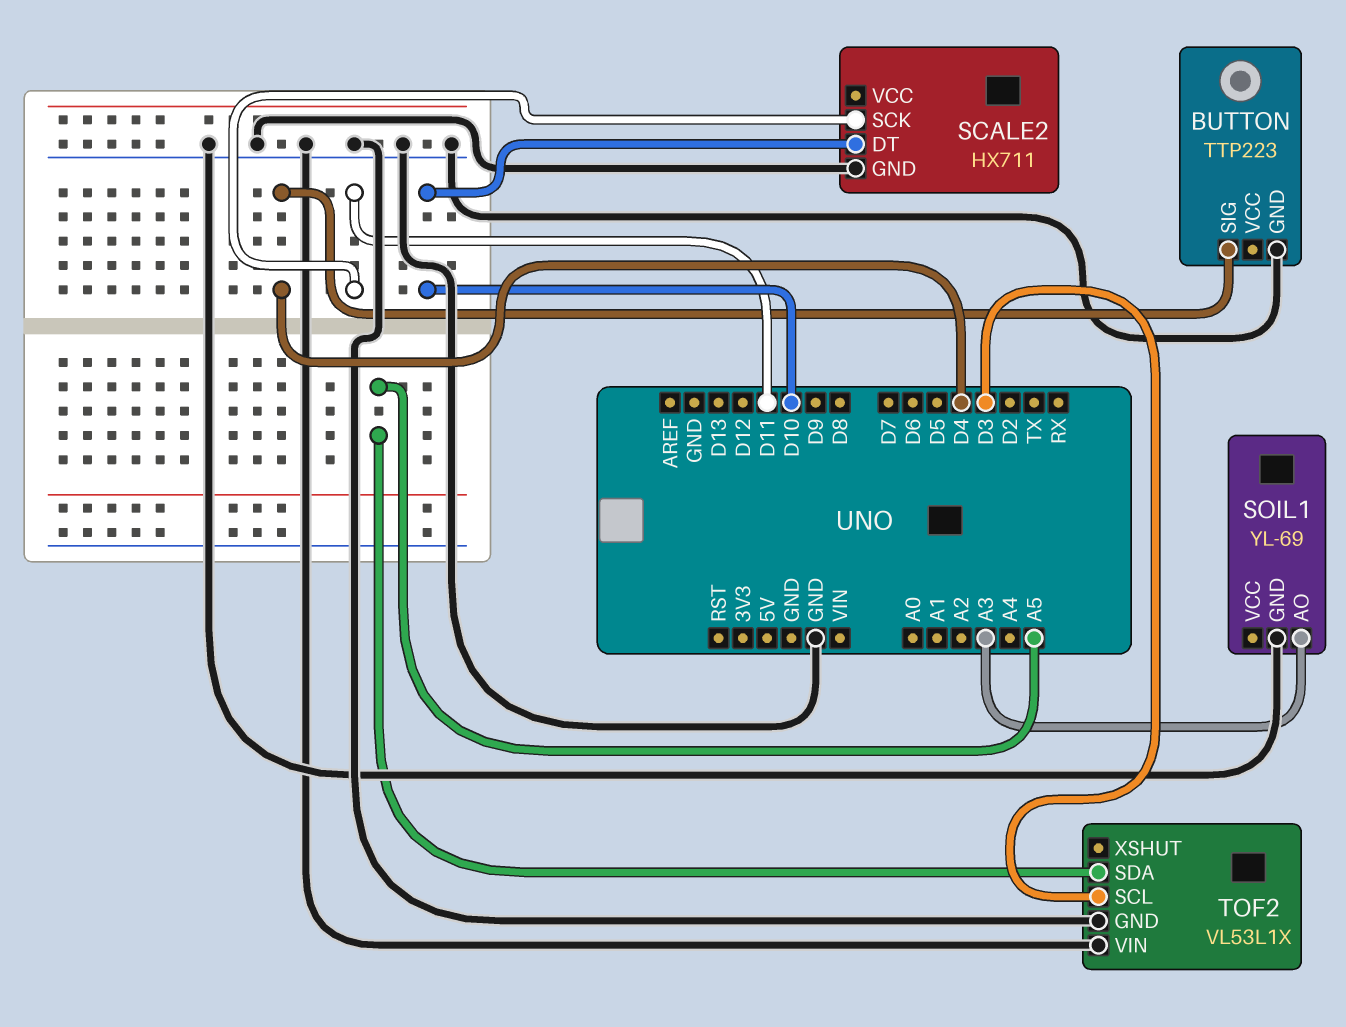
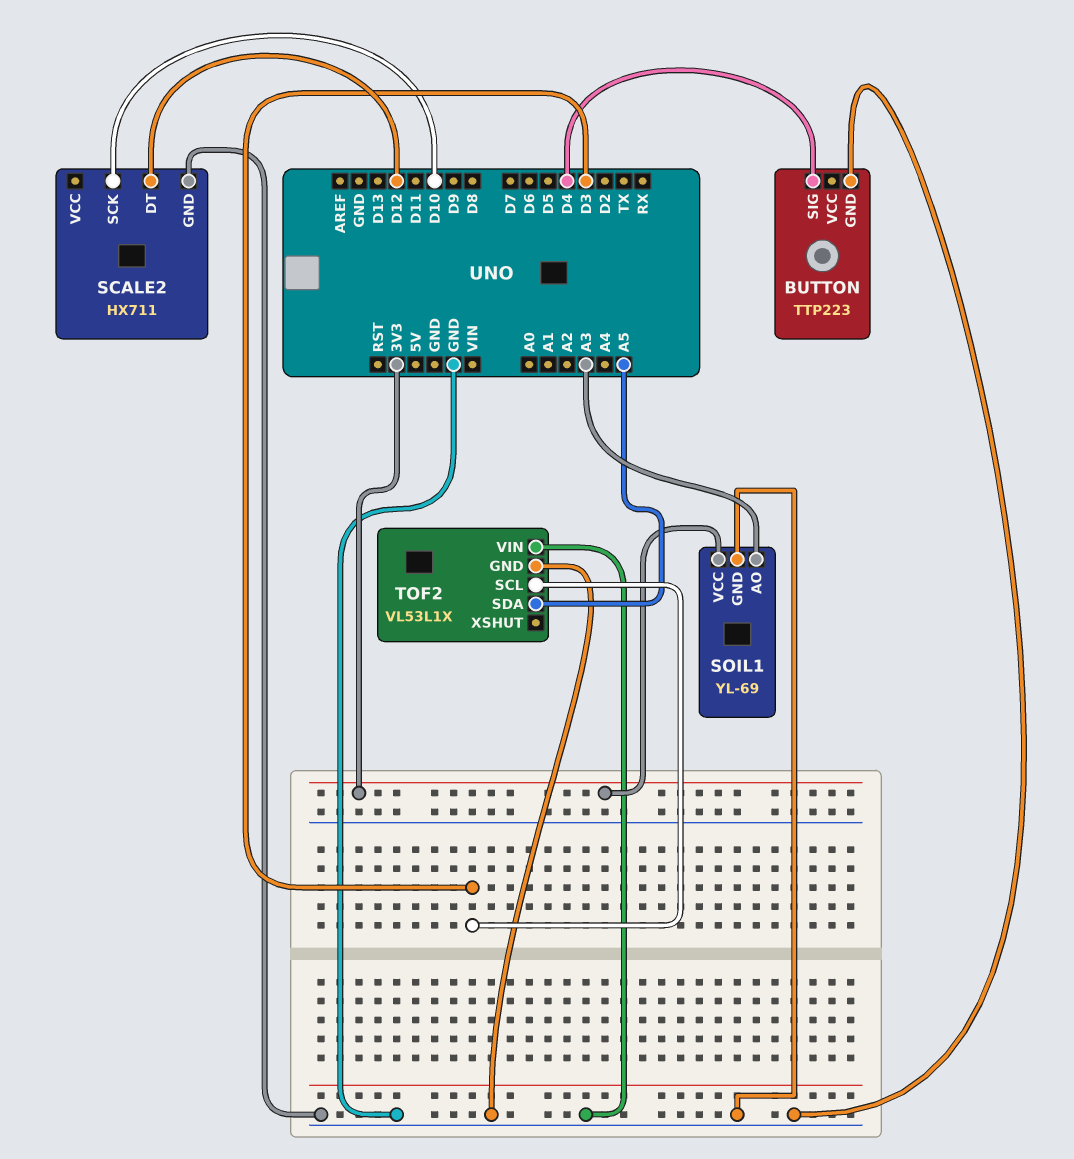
SCALE2 pin DT: D10 -> D12
SCALE2 pin SCK: D11 -> D10
SOIL1 pin VCC: none -> 3V3

